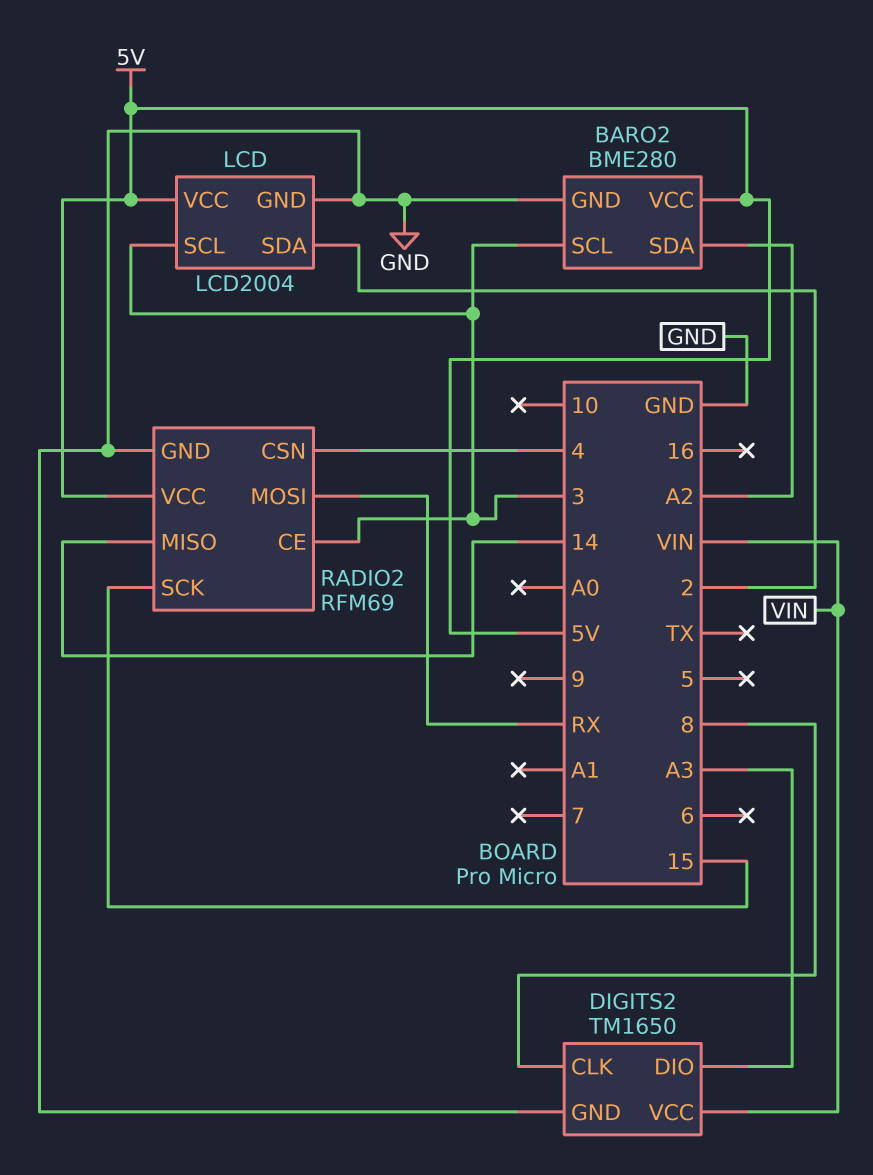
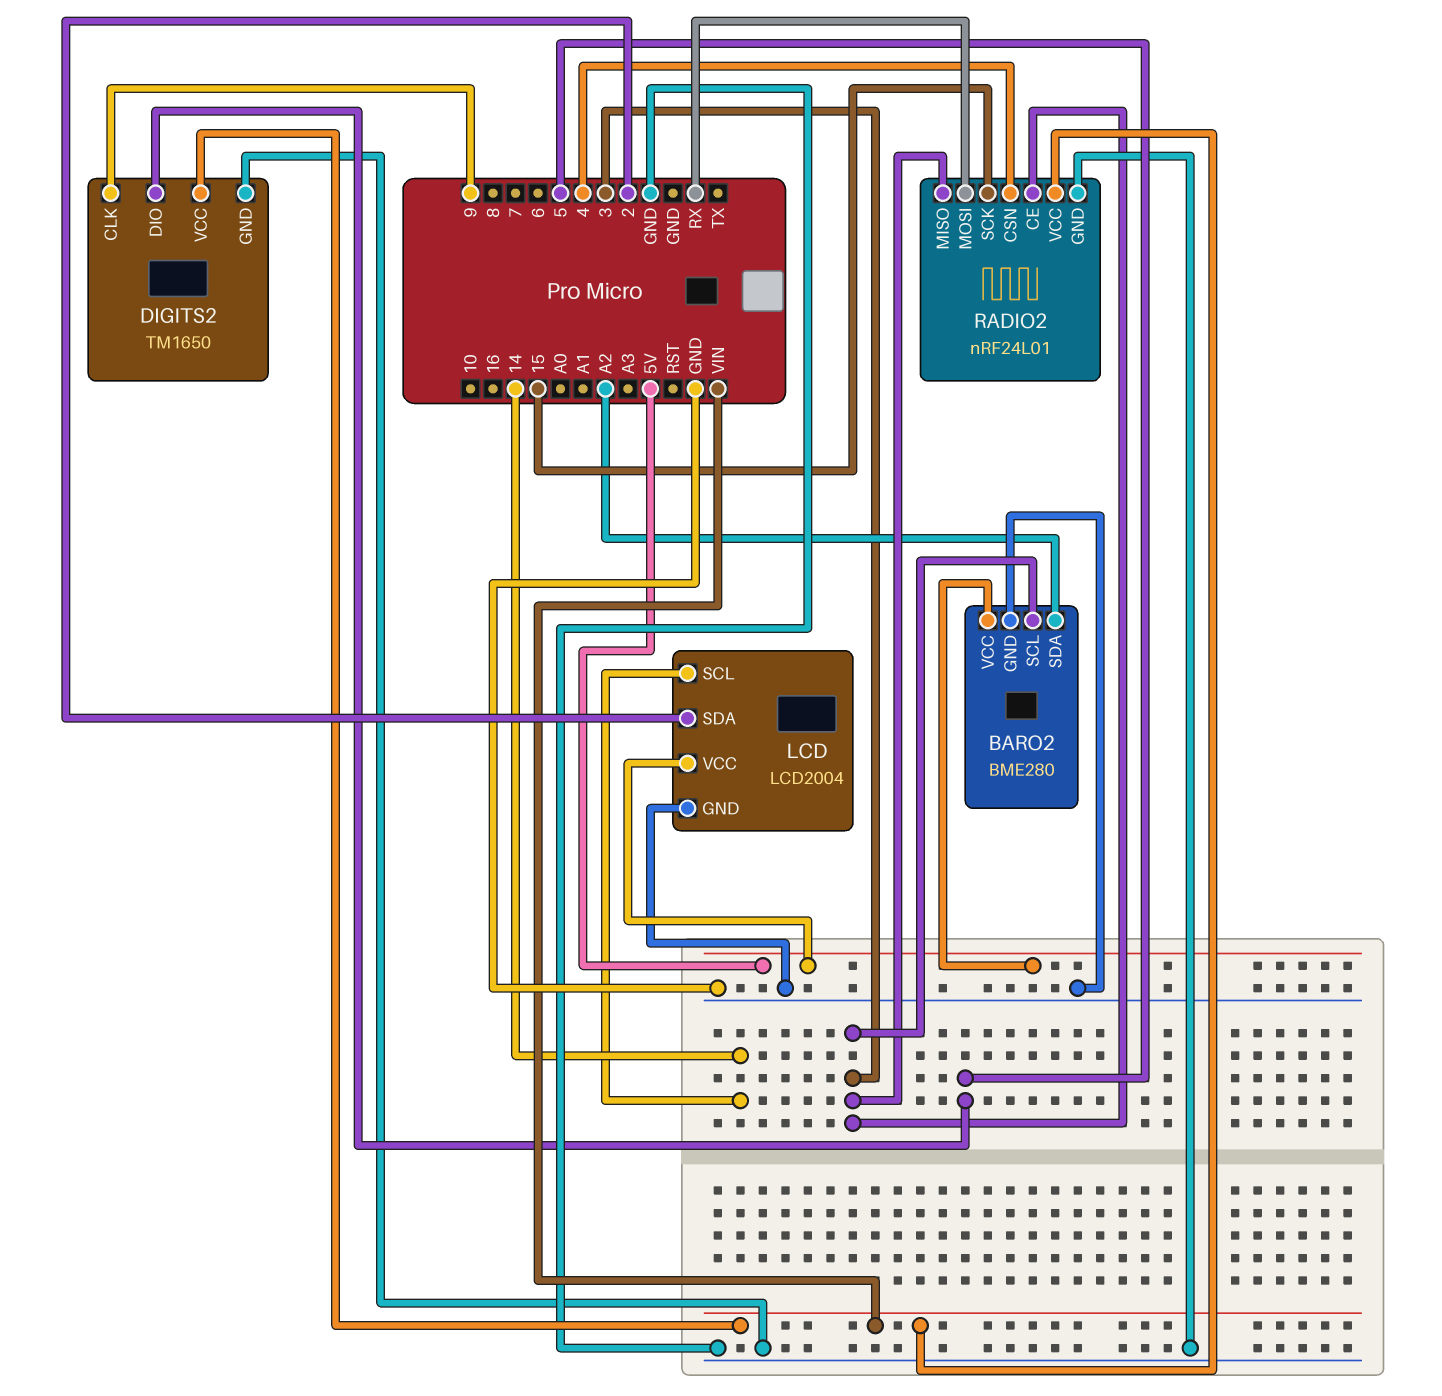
DIGITS2 pin CLK: 8 -> 9
DIGITS2 pin DIO: A3 -> 5
LCD pin SCL: 3 -> 14
RADIO2: RFM69 -> nRF24L01
RADIO2 pin MISO: 14 -> 3
RADIO2 pin VCC: 5V -> VIN

